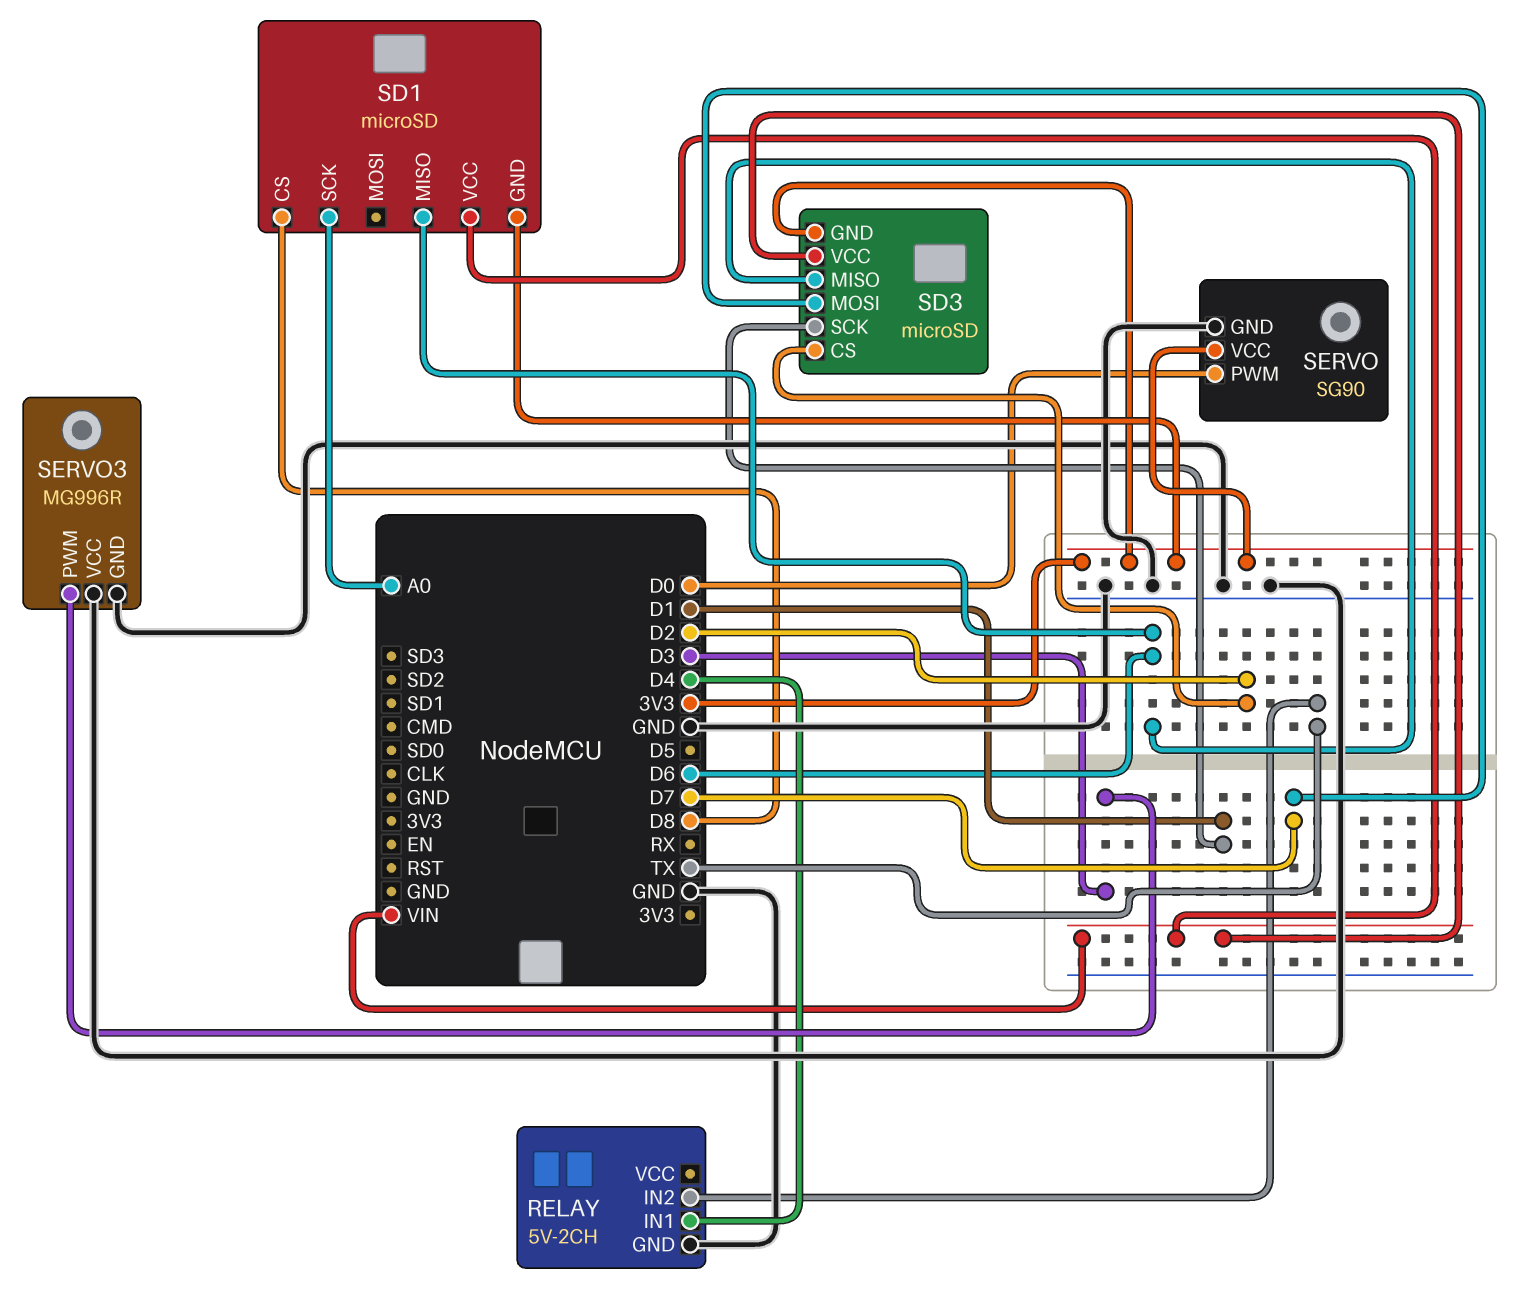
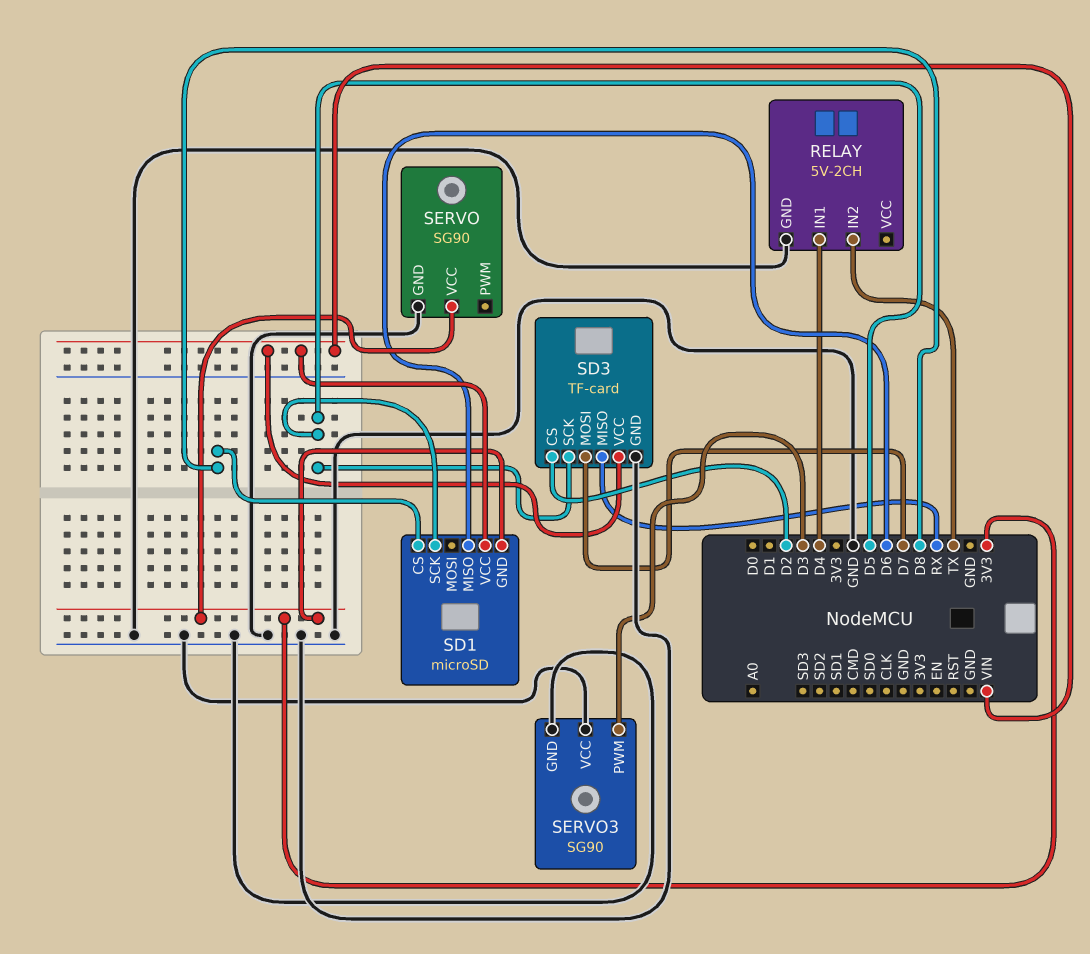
SD1 pin SCK: A0 -> D5
SD3: microSD -> TF-card
SD3 pin GND: 3V3 -> GND
SD3 pin MISO: D6 -> RX
SD3 pin SCK: D1 -> D5
SERVO pin PWM: D0 -> none
SERVO3: MG996R -> SG90

